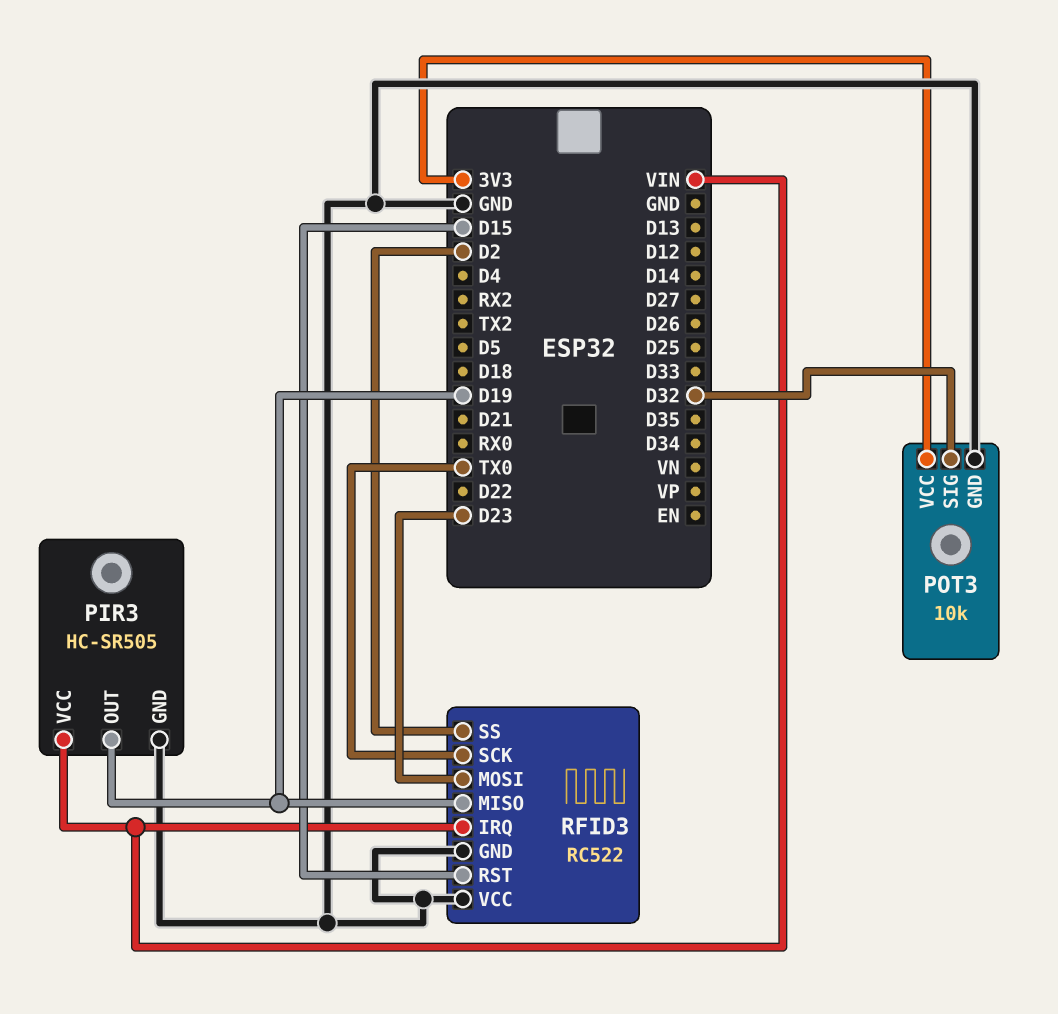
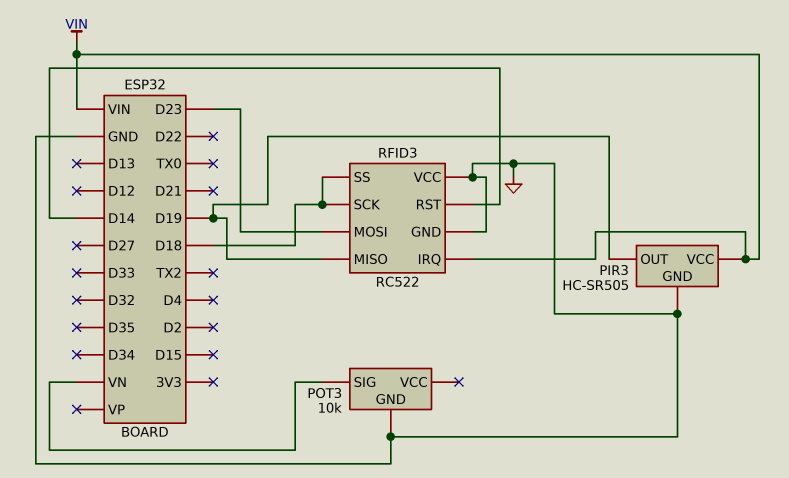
POT3 pin SIG: D32 -> VN
POT3 pin VCC: 3V3 -> none
RFID3 pin RST: D15 -> D14
RFID3 pin SCK: TX0 -> D18
RFID3 pin SS: D2 -> D18

